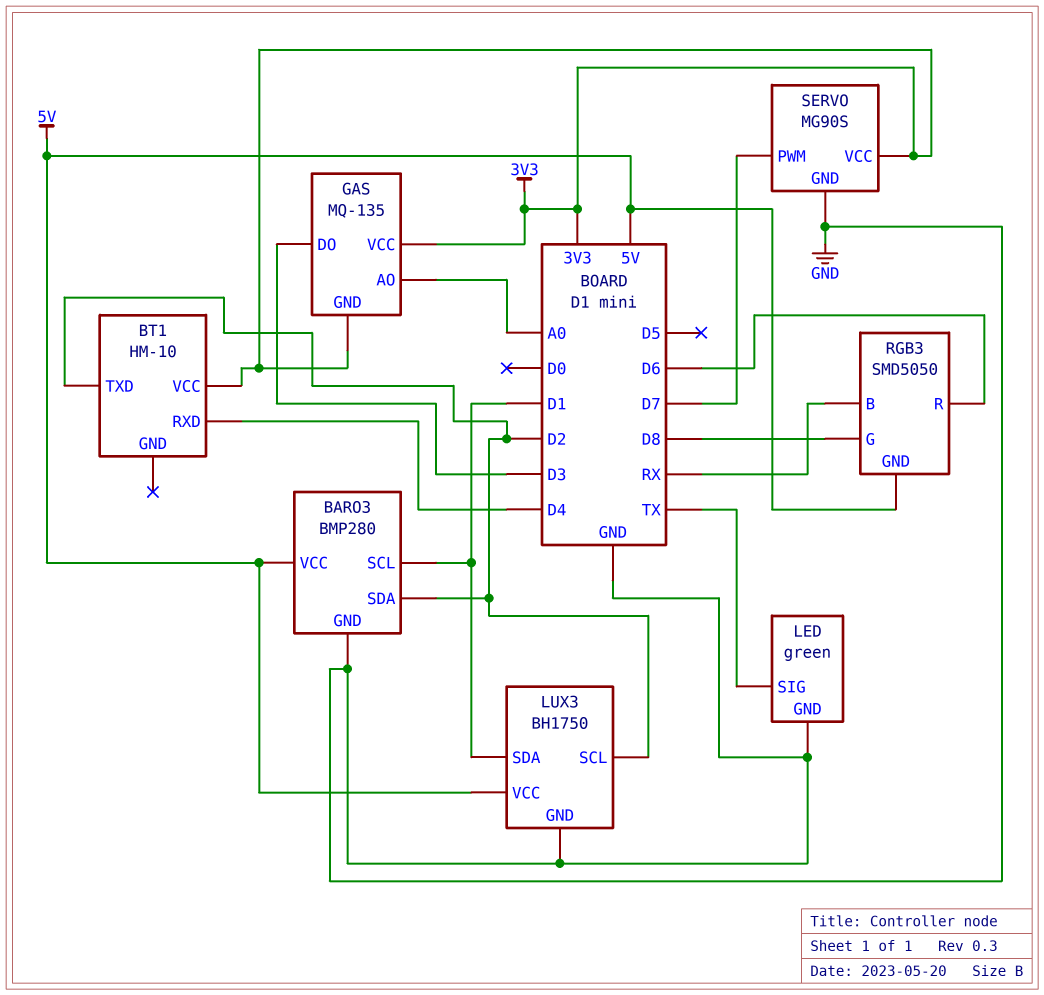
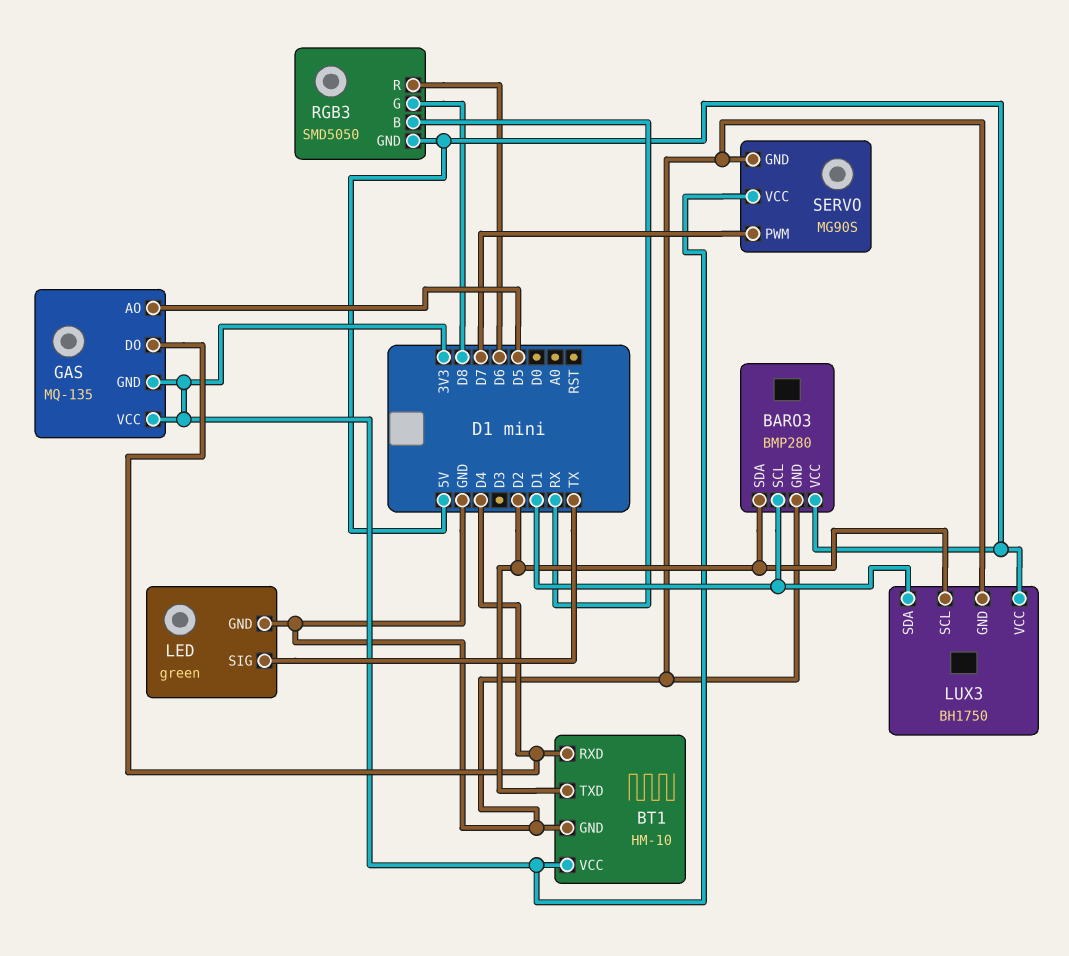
BT1 pin GND: none -> GND
GAS pin AO: A0 -> D5
GAS pin DO: D3 -> D4

